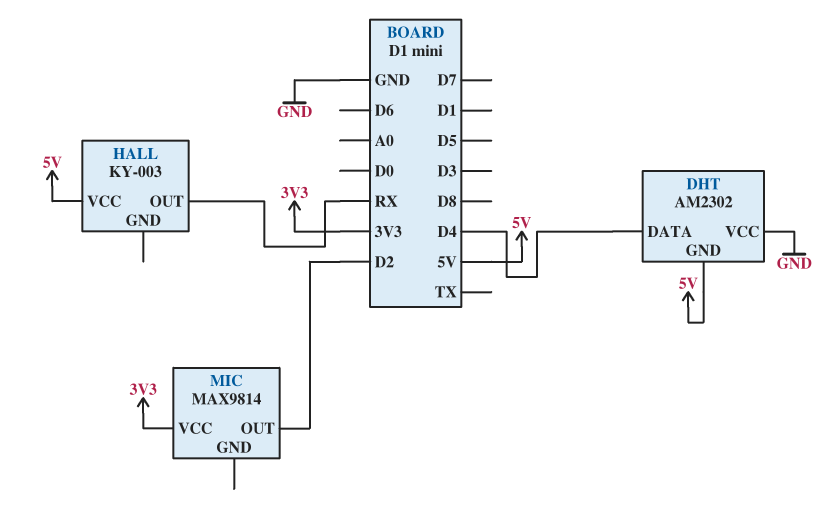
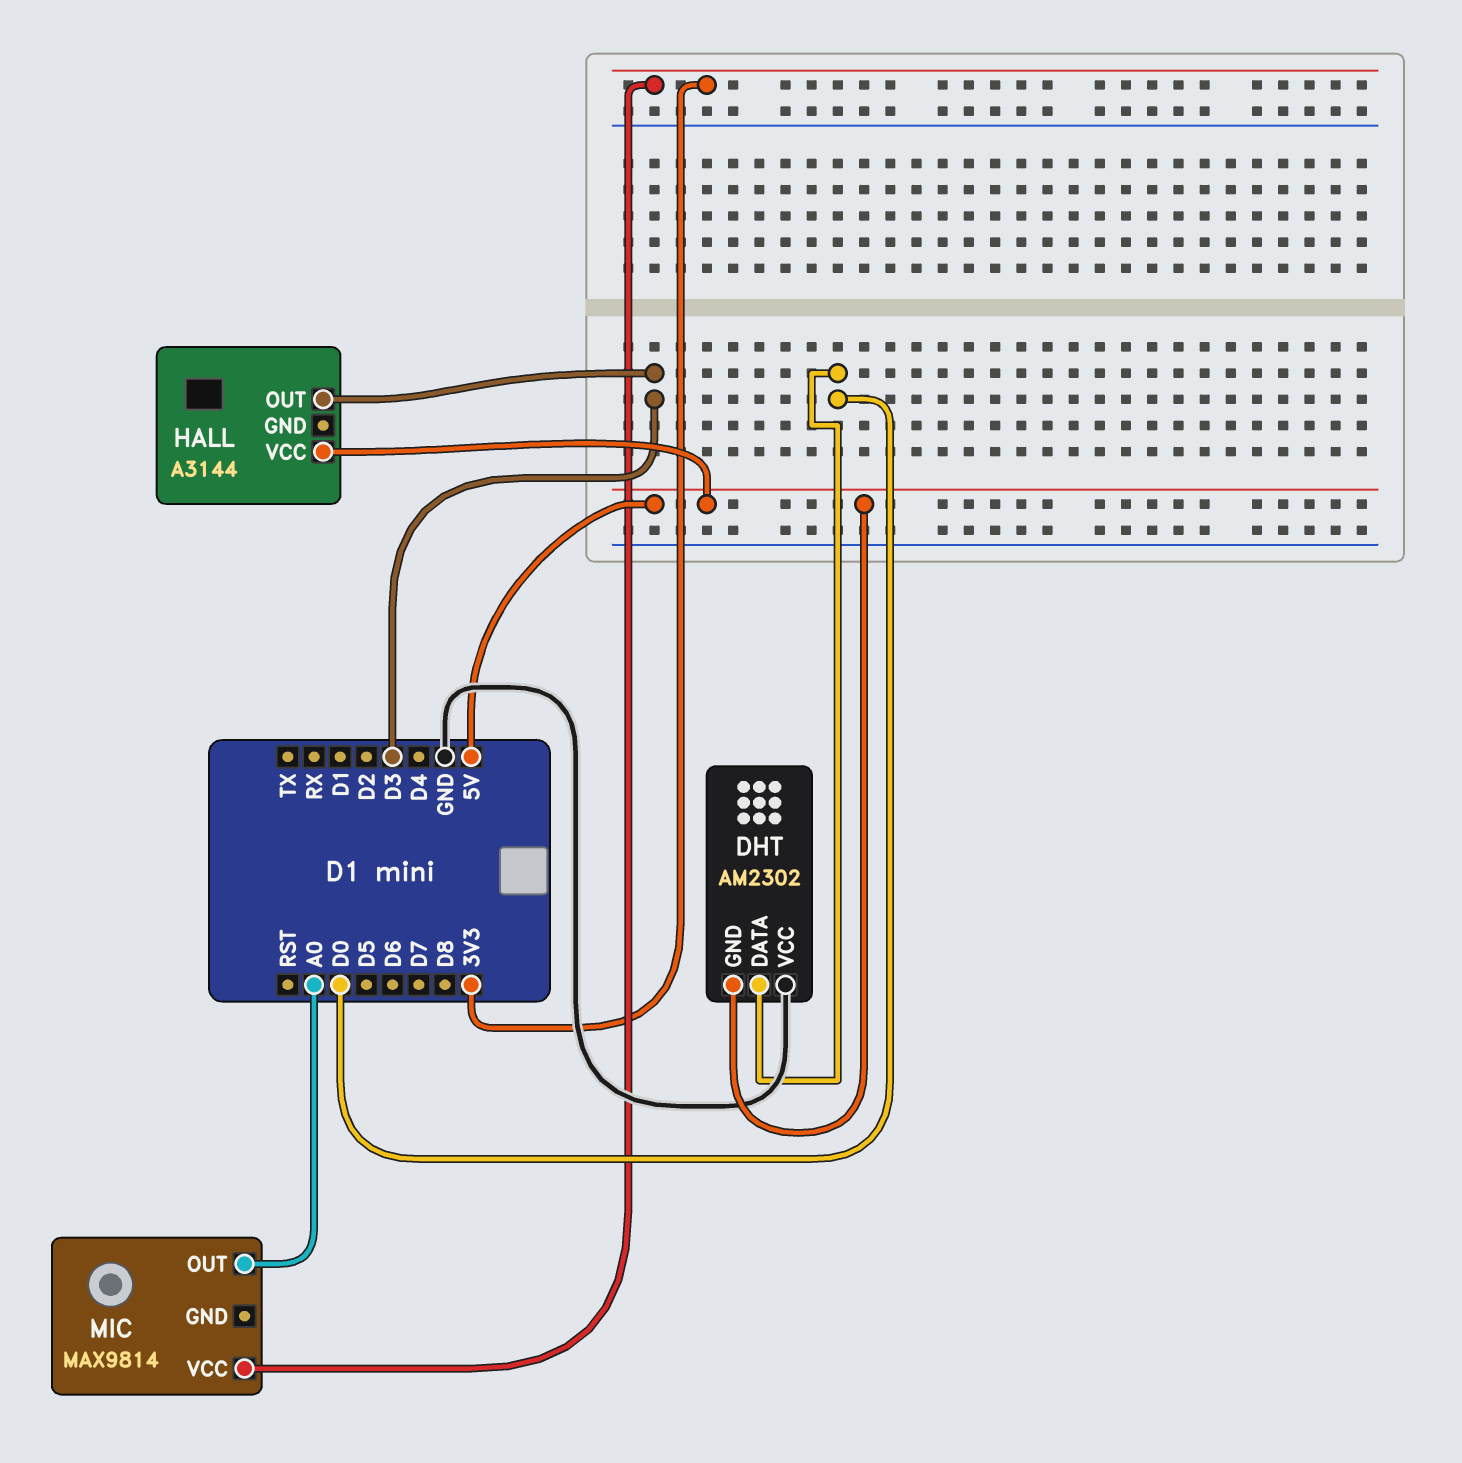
DHT pin DATA: D4 -> D0
HALL: KY-003 -> A3144
HALL pin OUT: RX -> D3
MIC pin OUT: D2 -> A0

